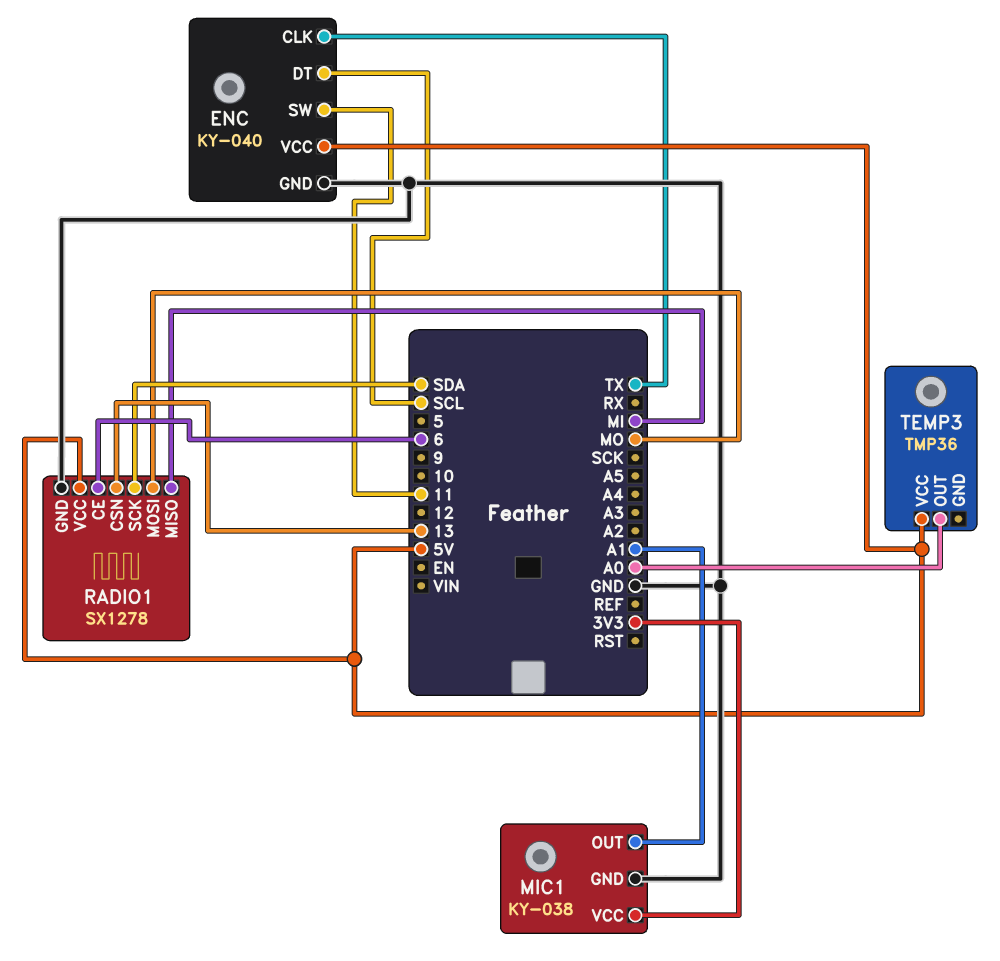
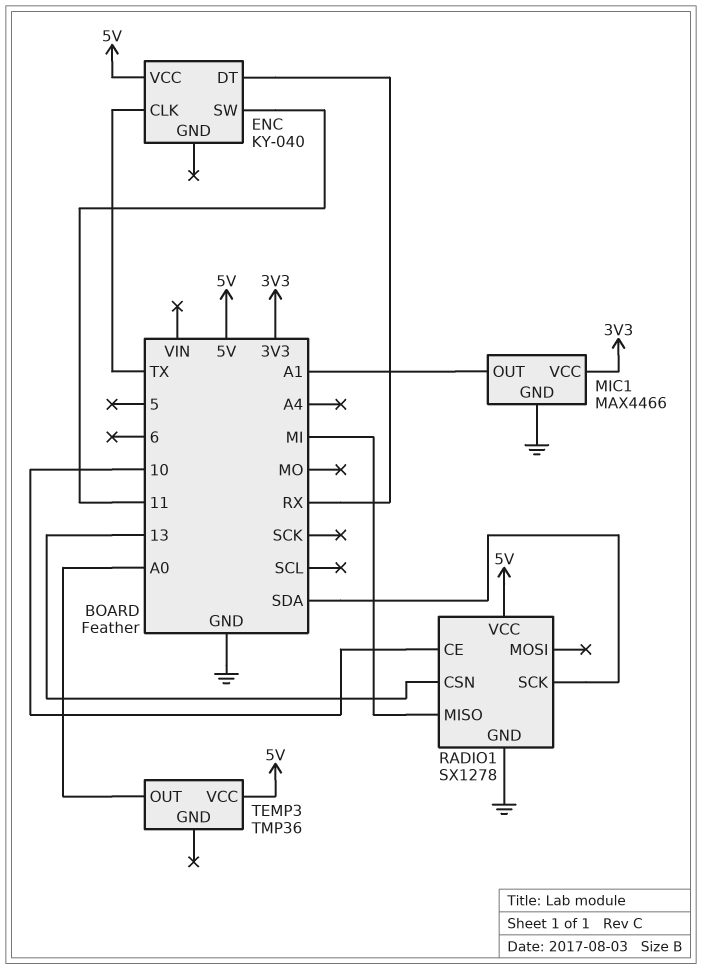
ENC pin DT: SCL -> RX
ENC pin GND: GND -> none
MIC1: KY-038 -> MAX4466
RADIO1 pin CE: 6 -> 10
RADIO1 pin MOSI: MO -> none

